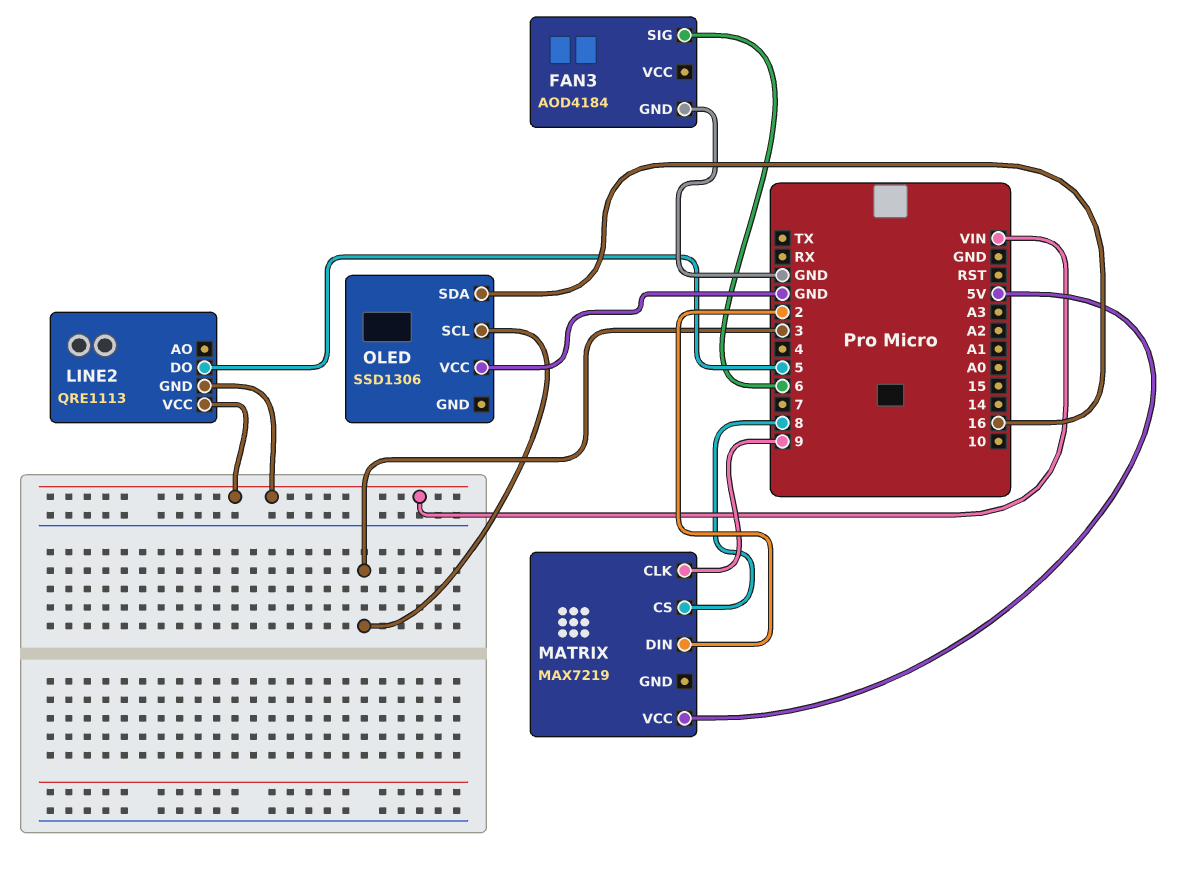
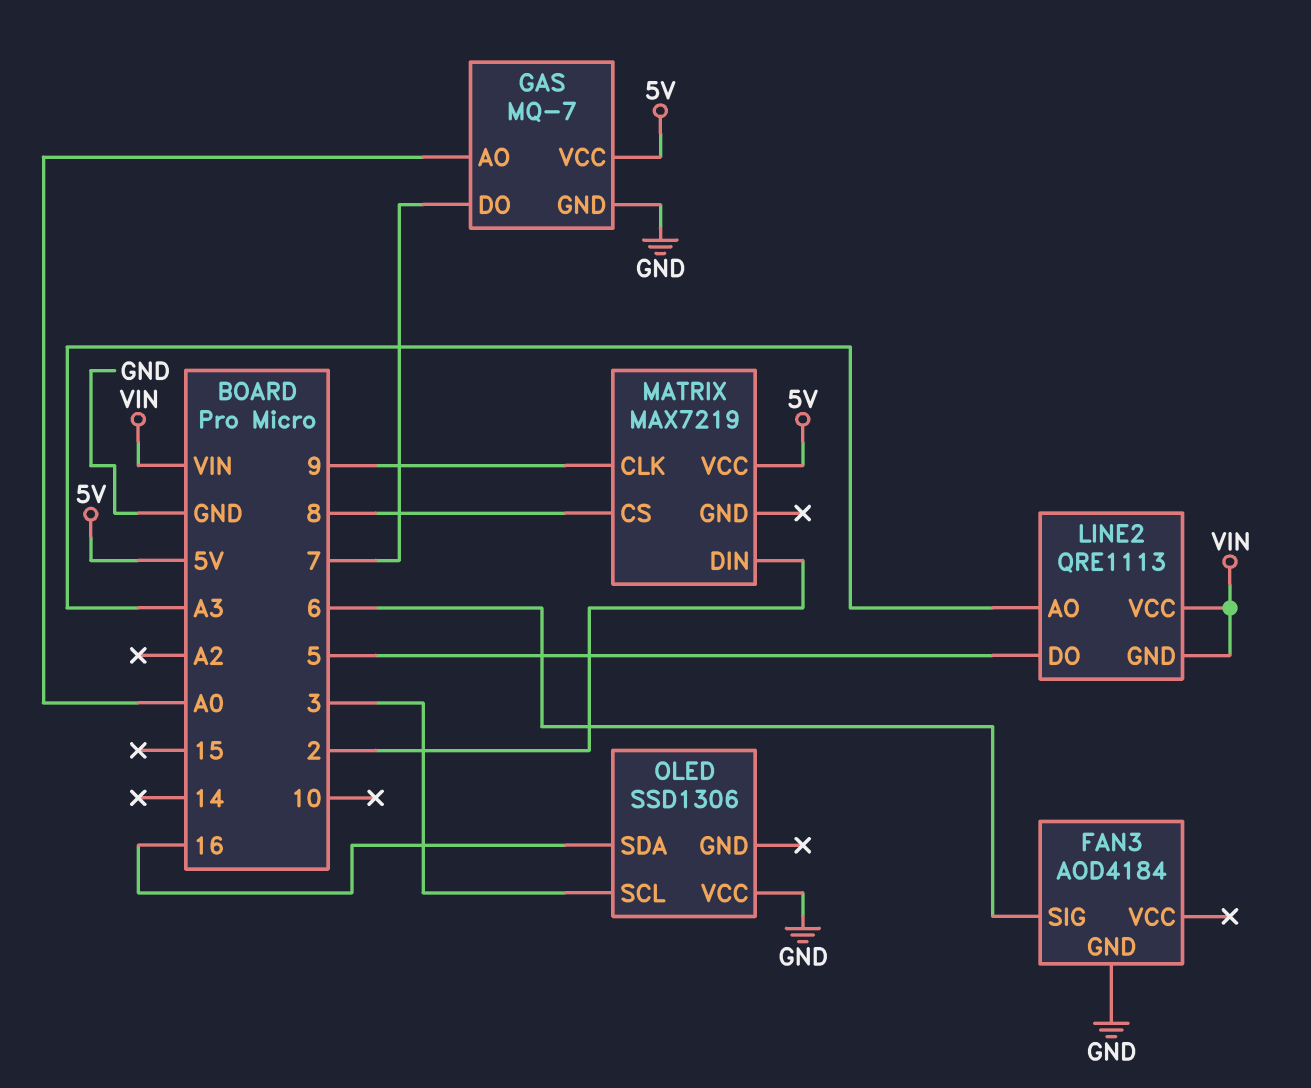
GAS: none -> MQ-7
GAS pin AO: none -> A0
GAS pin DO: none -> 7
GAS pin GND: none -> GND
GAS pin VCC: none -> 5V
LINE2 pin AO: none -> A3

